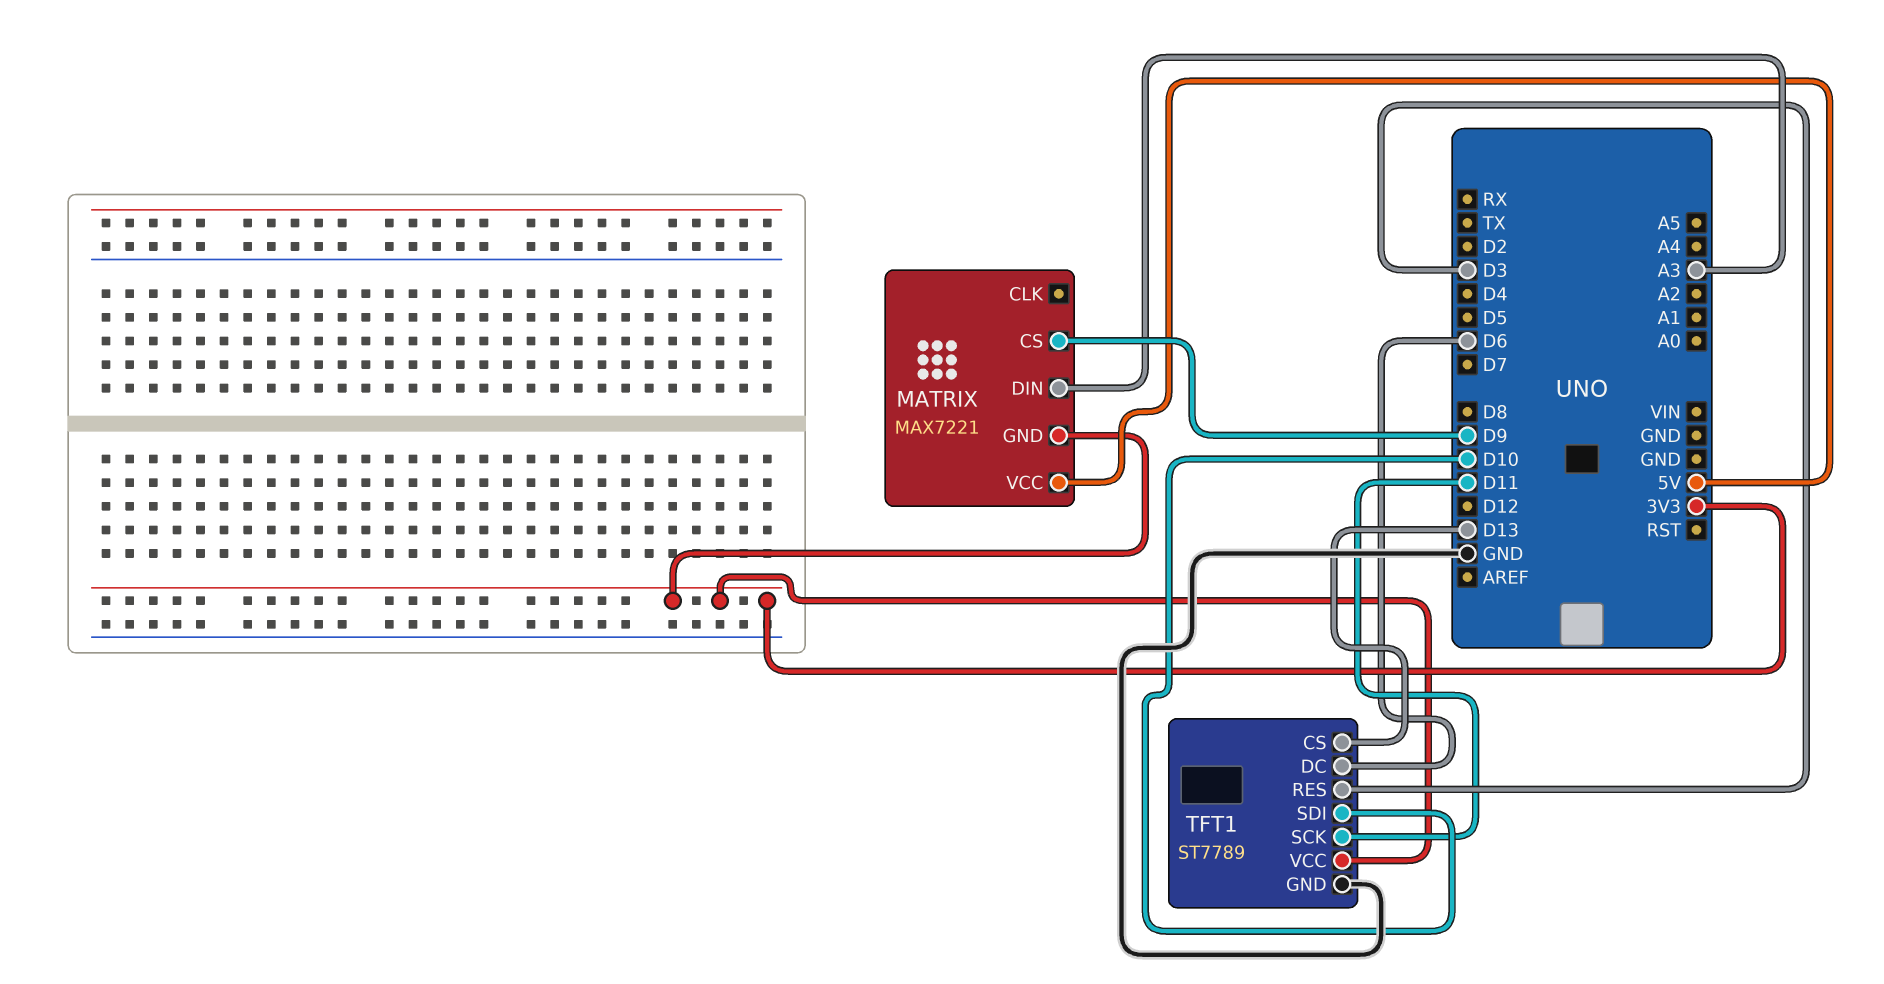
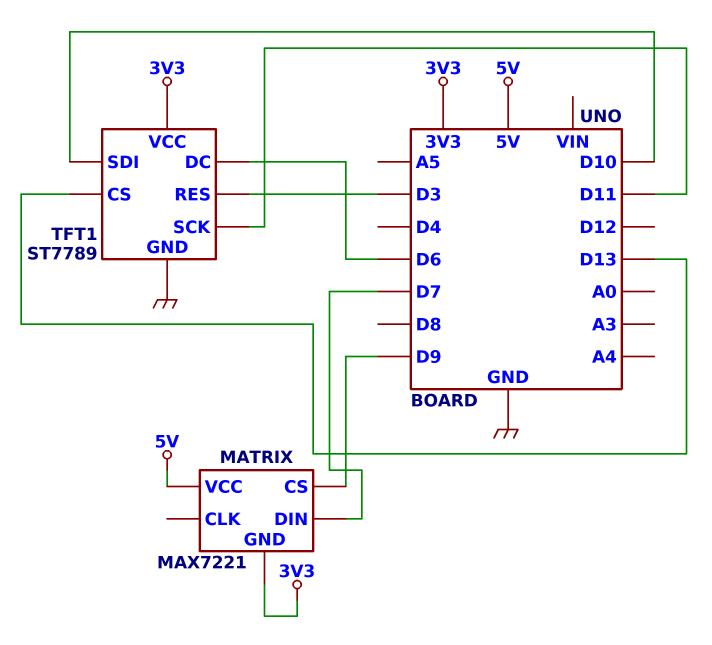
MATRIX pin DIN: A3 -> D7

